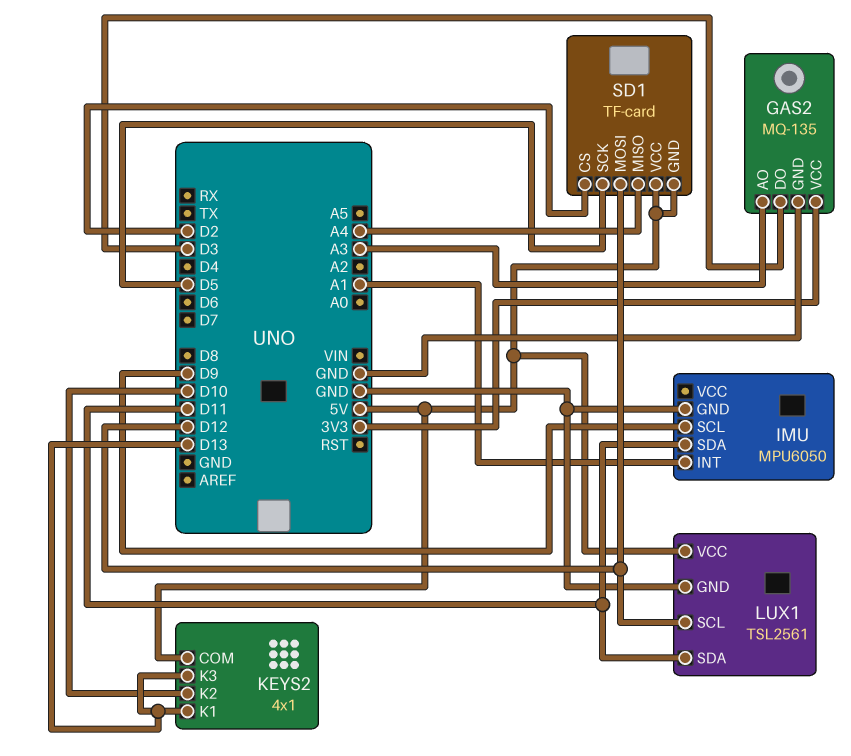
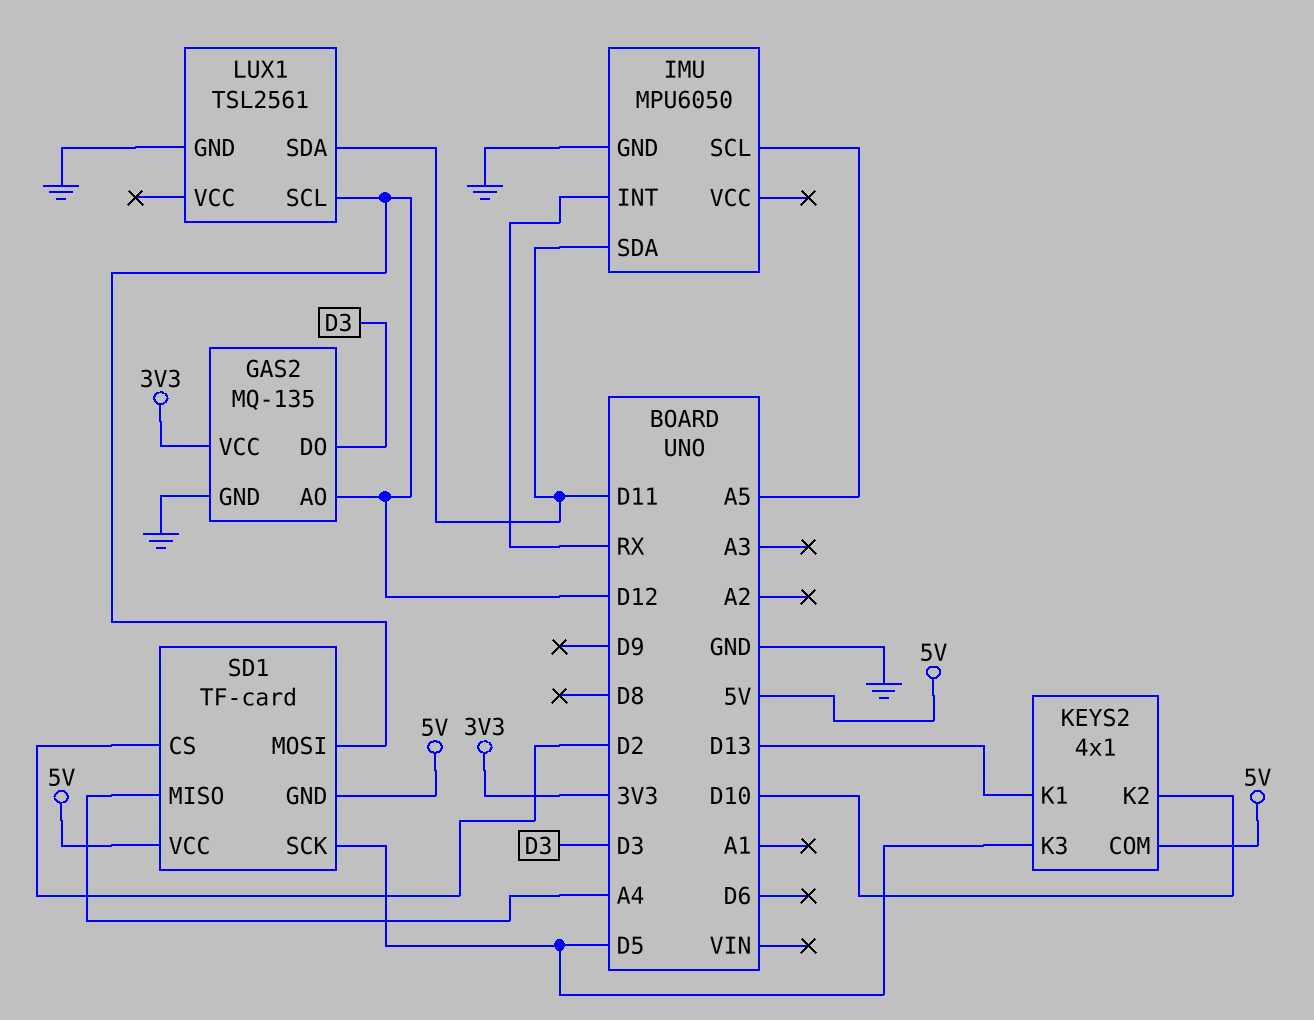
GAS2 pin AO: A3 -> D12
IMU pin INT: A1 -> RX
IMU pin SCL: D9 -> A5
KEYS2 pin K3: D13 -> D5
LUX1 pin VCC: 5V -> none

